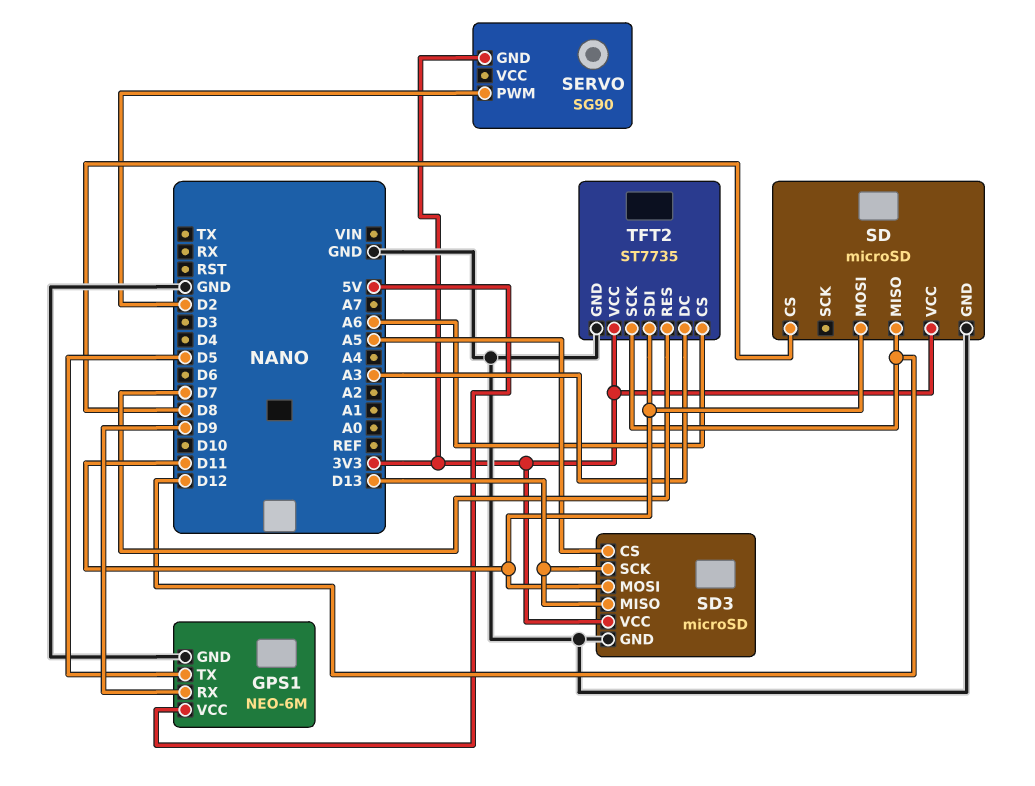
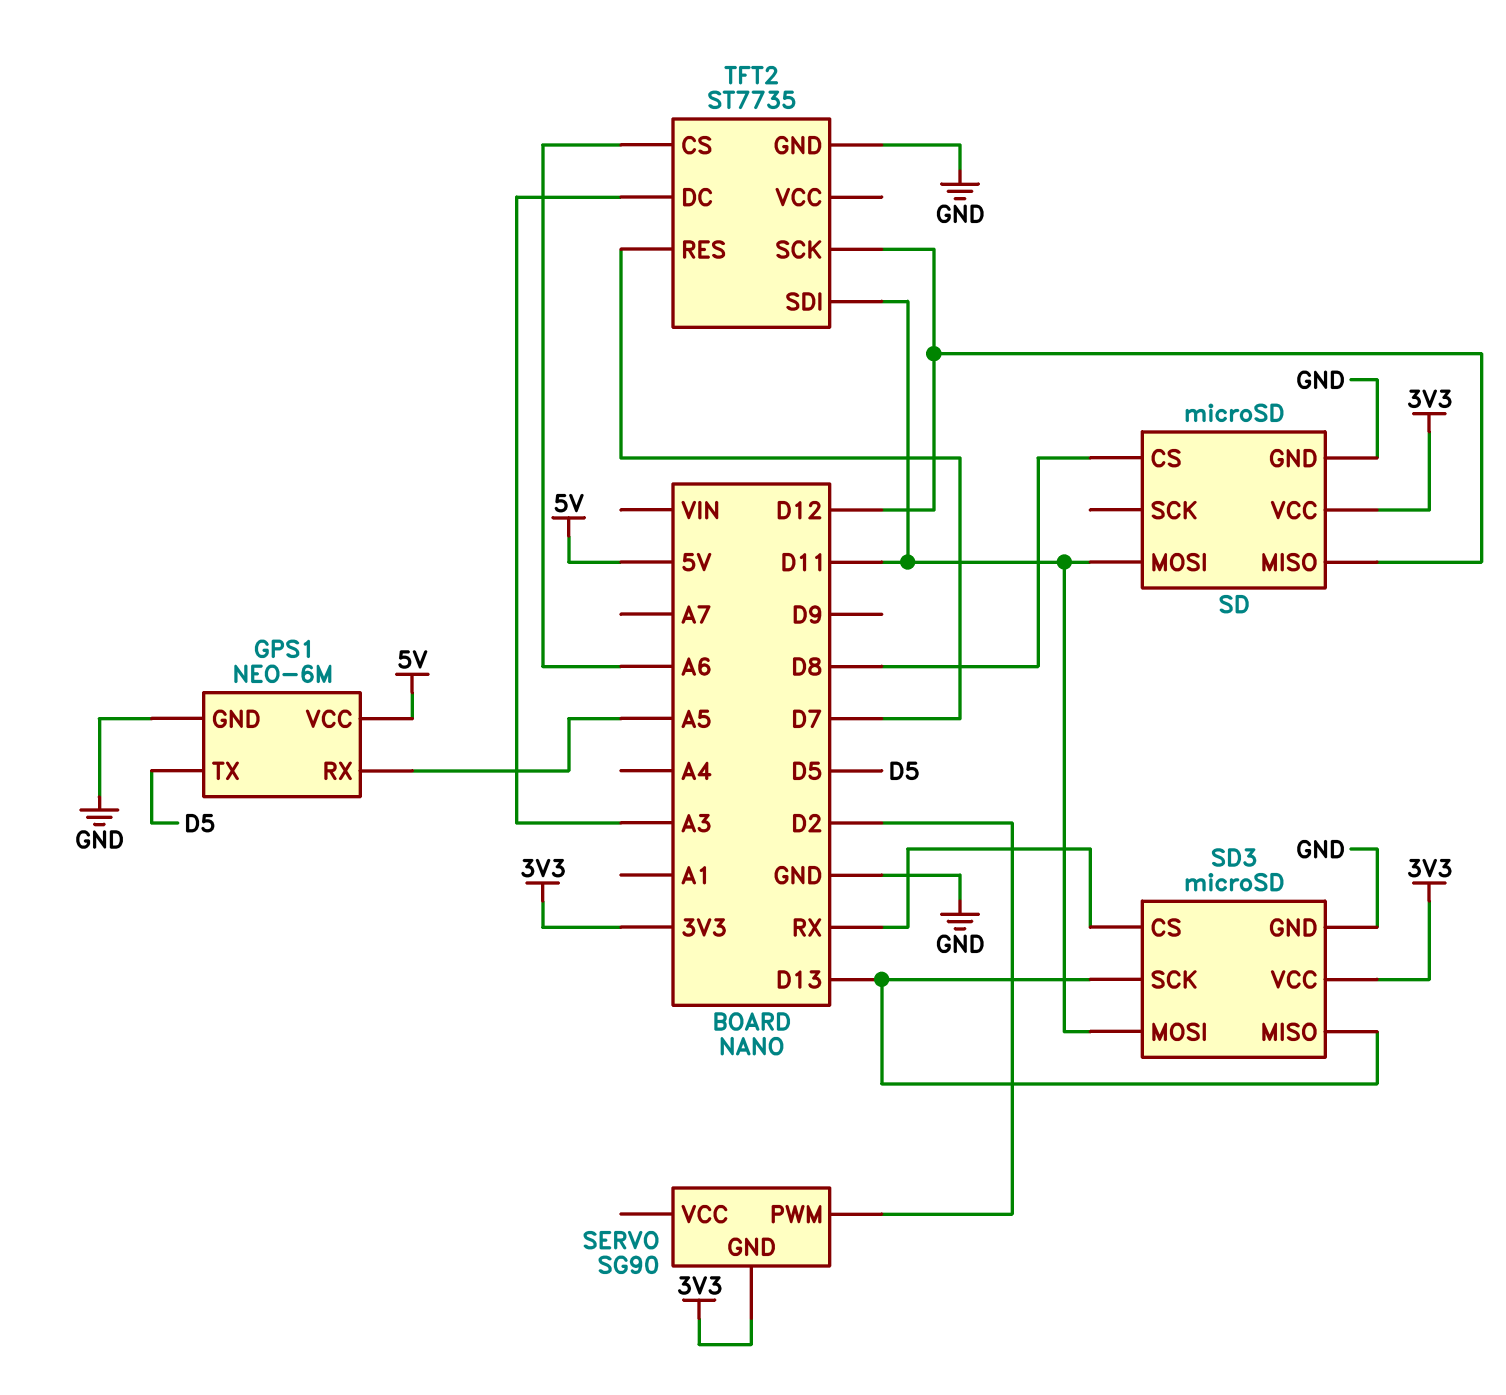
GPS1 pin RX: D9 -> A5
SD3 pin CS: A5 -> RX
TFT2 pin VCC: 3V3 -> none

